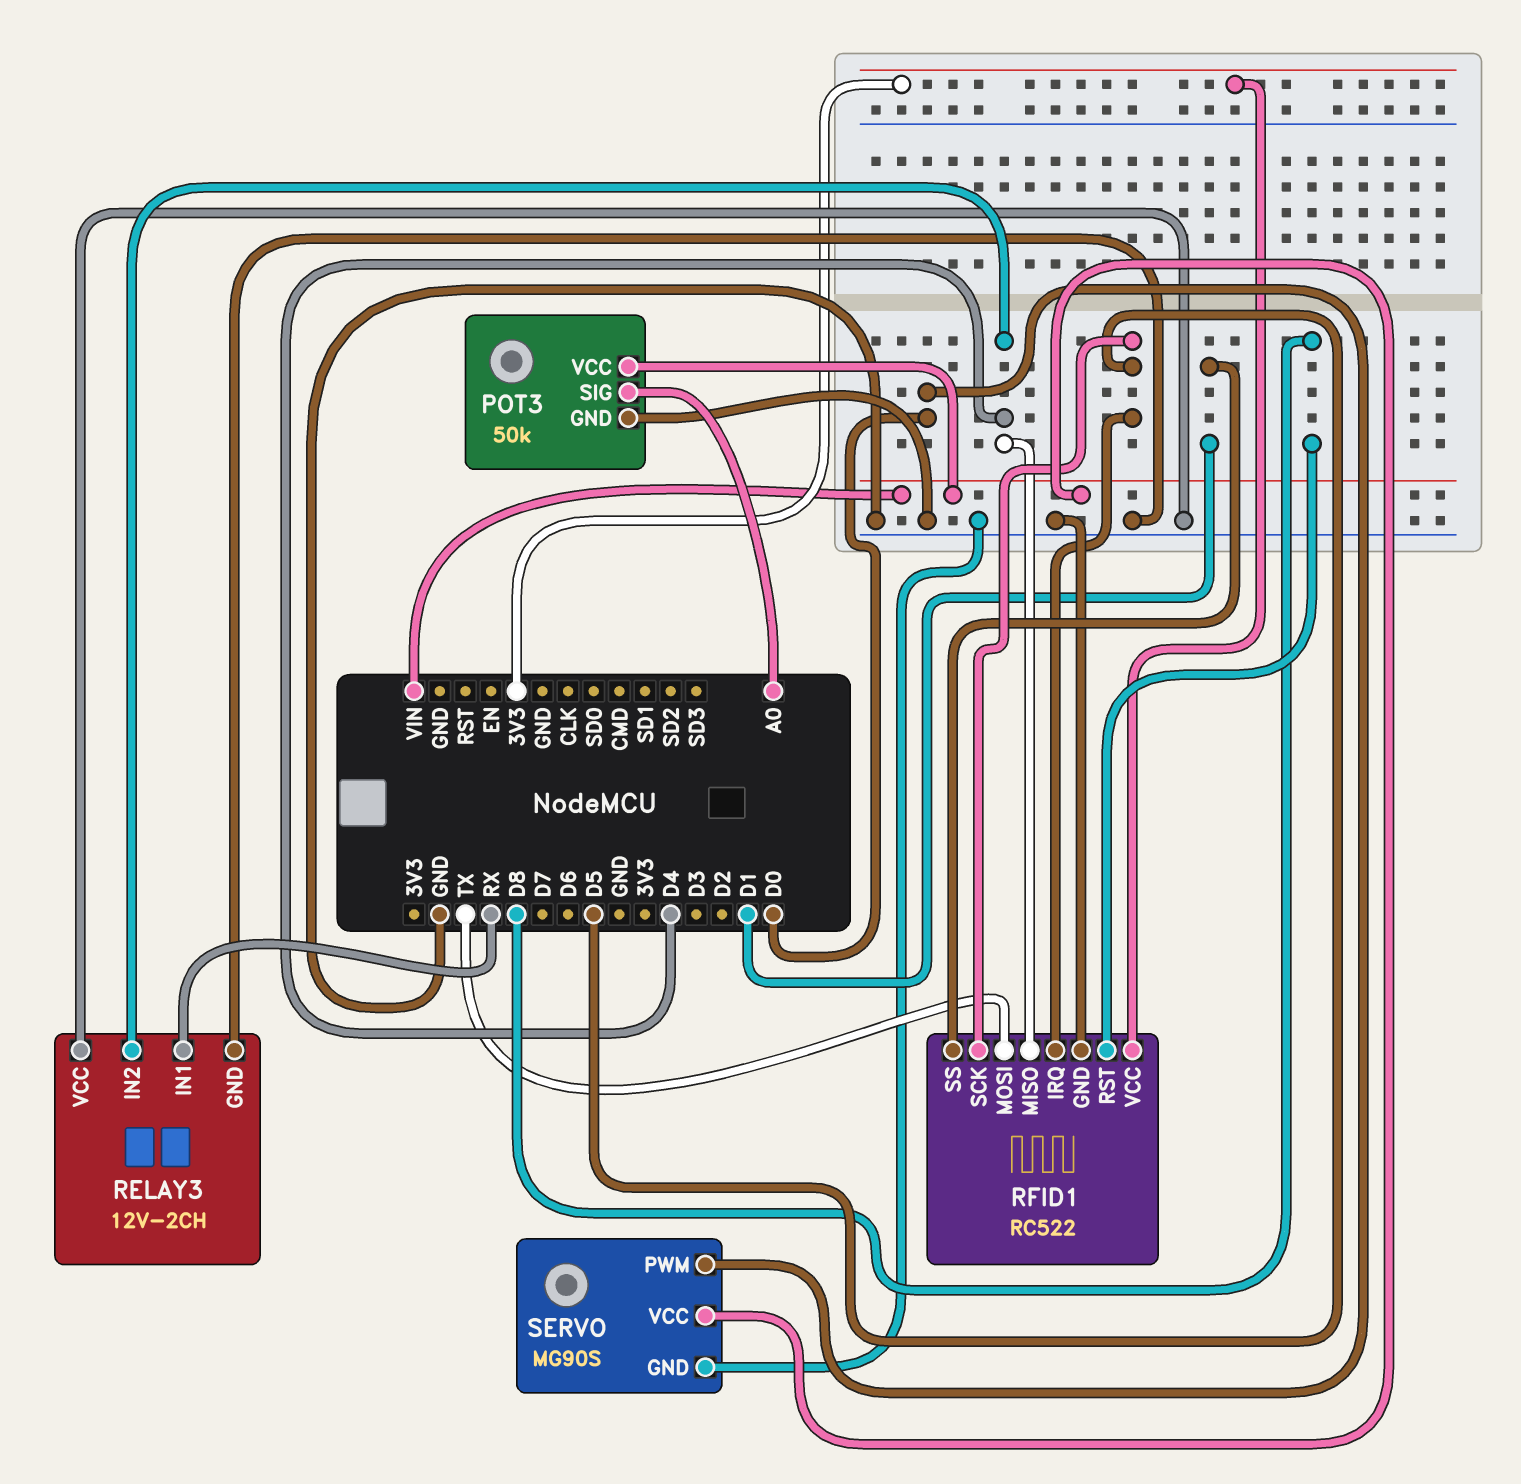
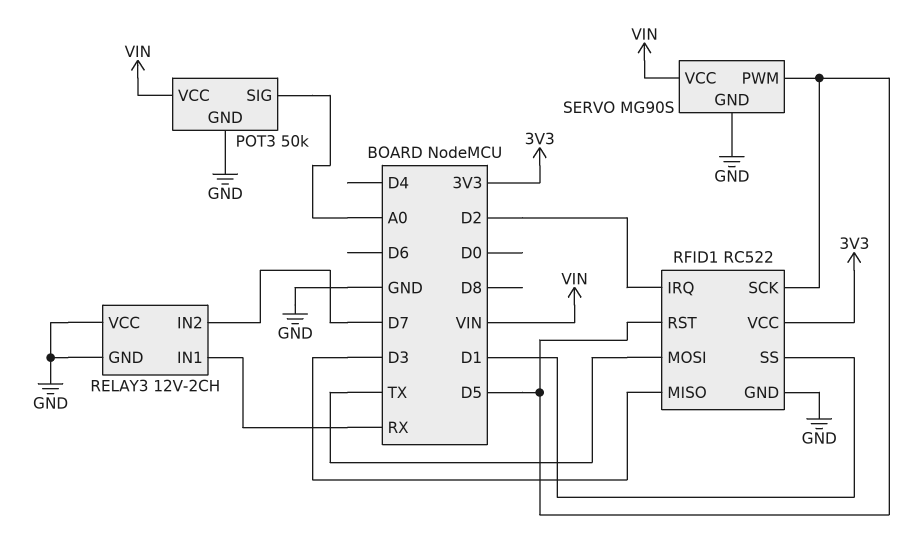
RELAY3 pin IN2: D4 -> D7
RFID1 pin IRQ: D5 -> D2
RFID1 pin MISO: D4 -> D3
RFID1 pin RST: D8 -> D5
SERVO pin PWM: D0 -> D5

